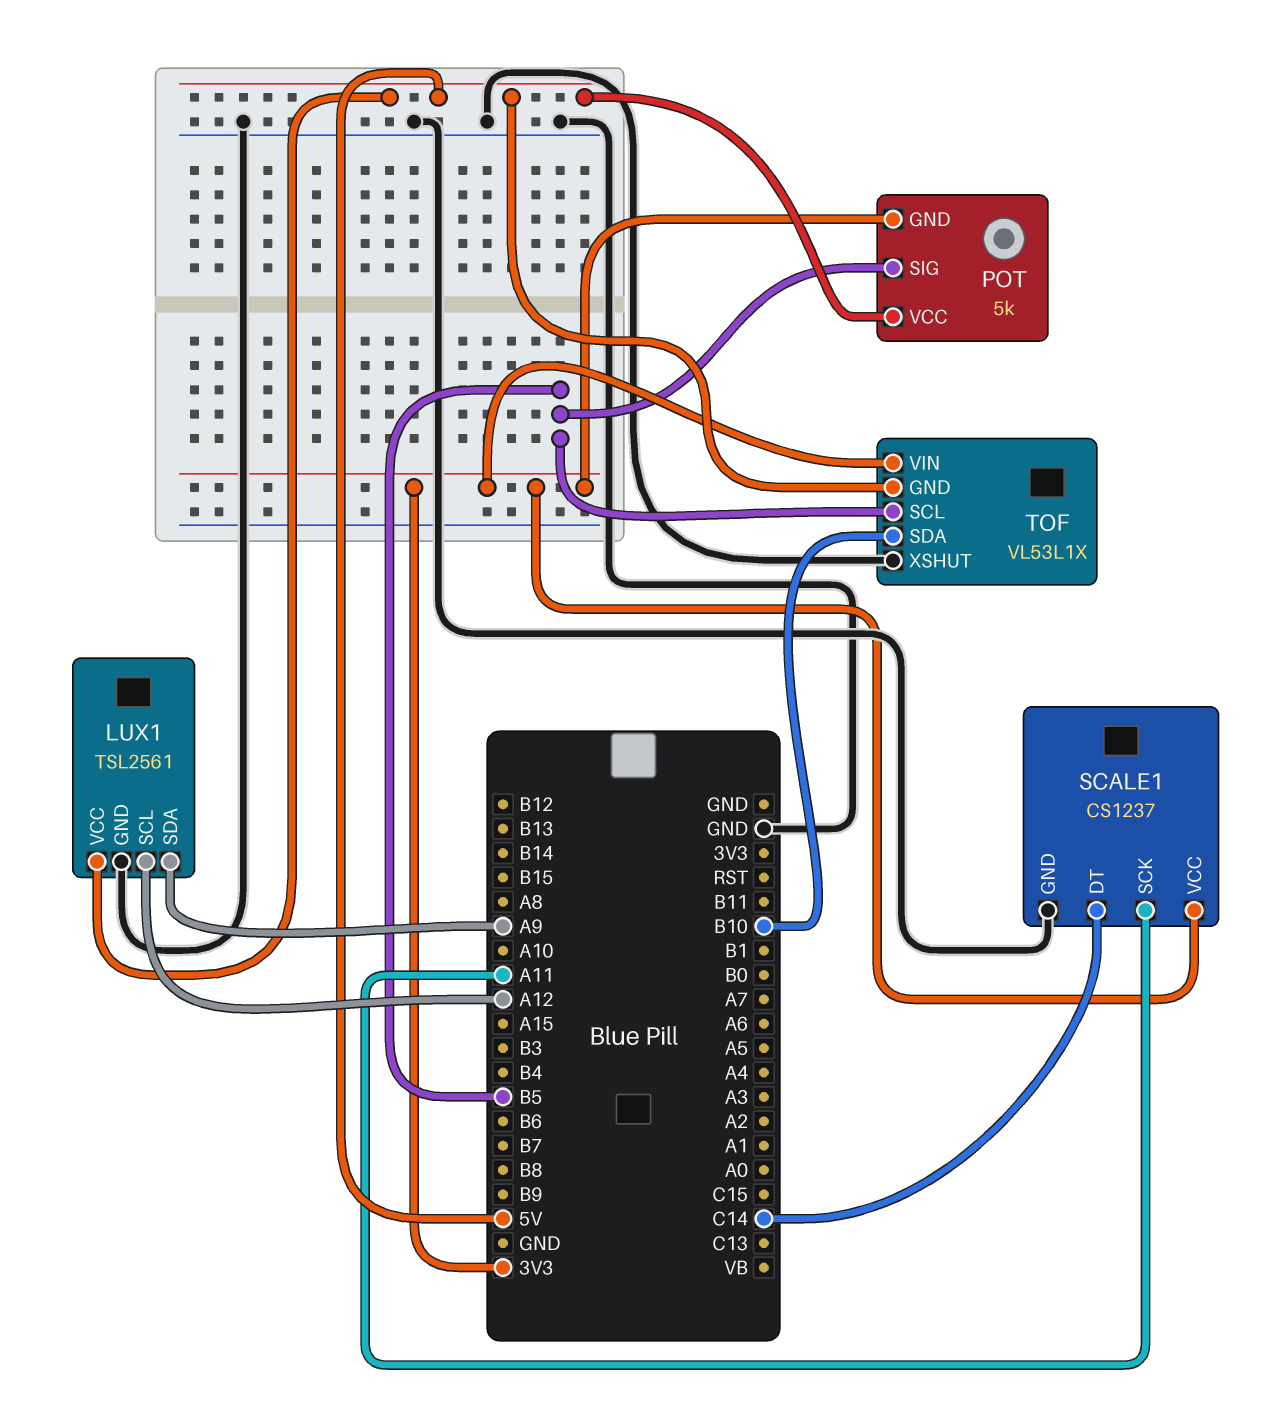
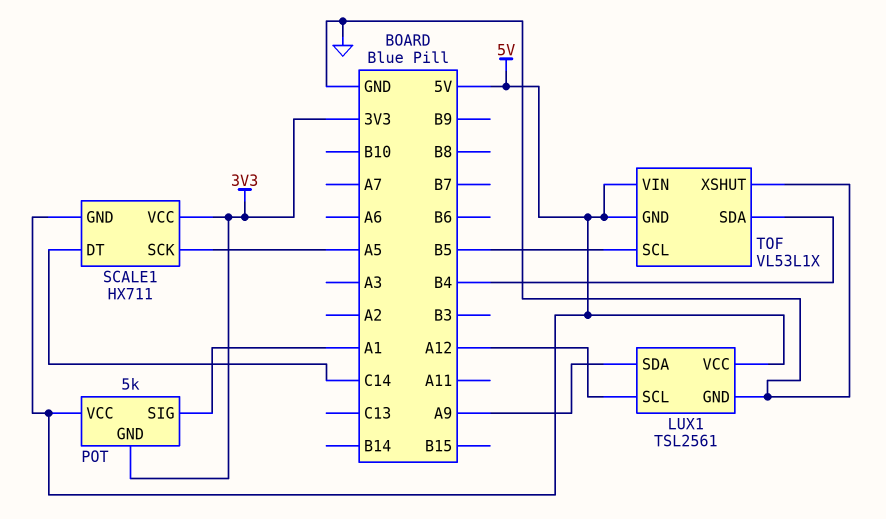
POT pin SIG: B5 -> A1
SCALE1: CS1237 -> HX711
SCALE1 pin GND: GND -> 5V
SCALE1 pin SCK: A11 -> A5
TOF pin SDA: B10 -> B4
TOF pin VIN: 3V3 -> 5V

